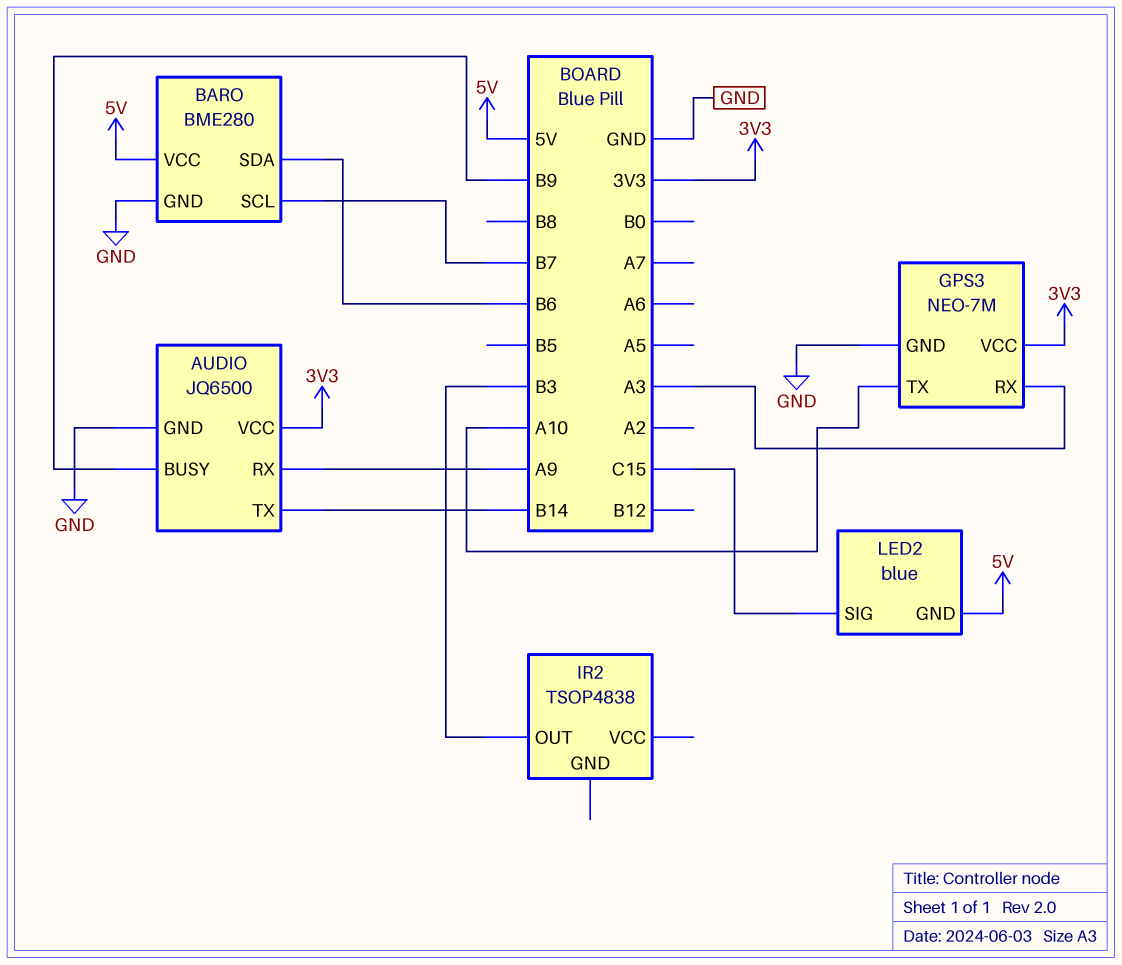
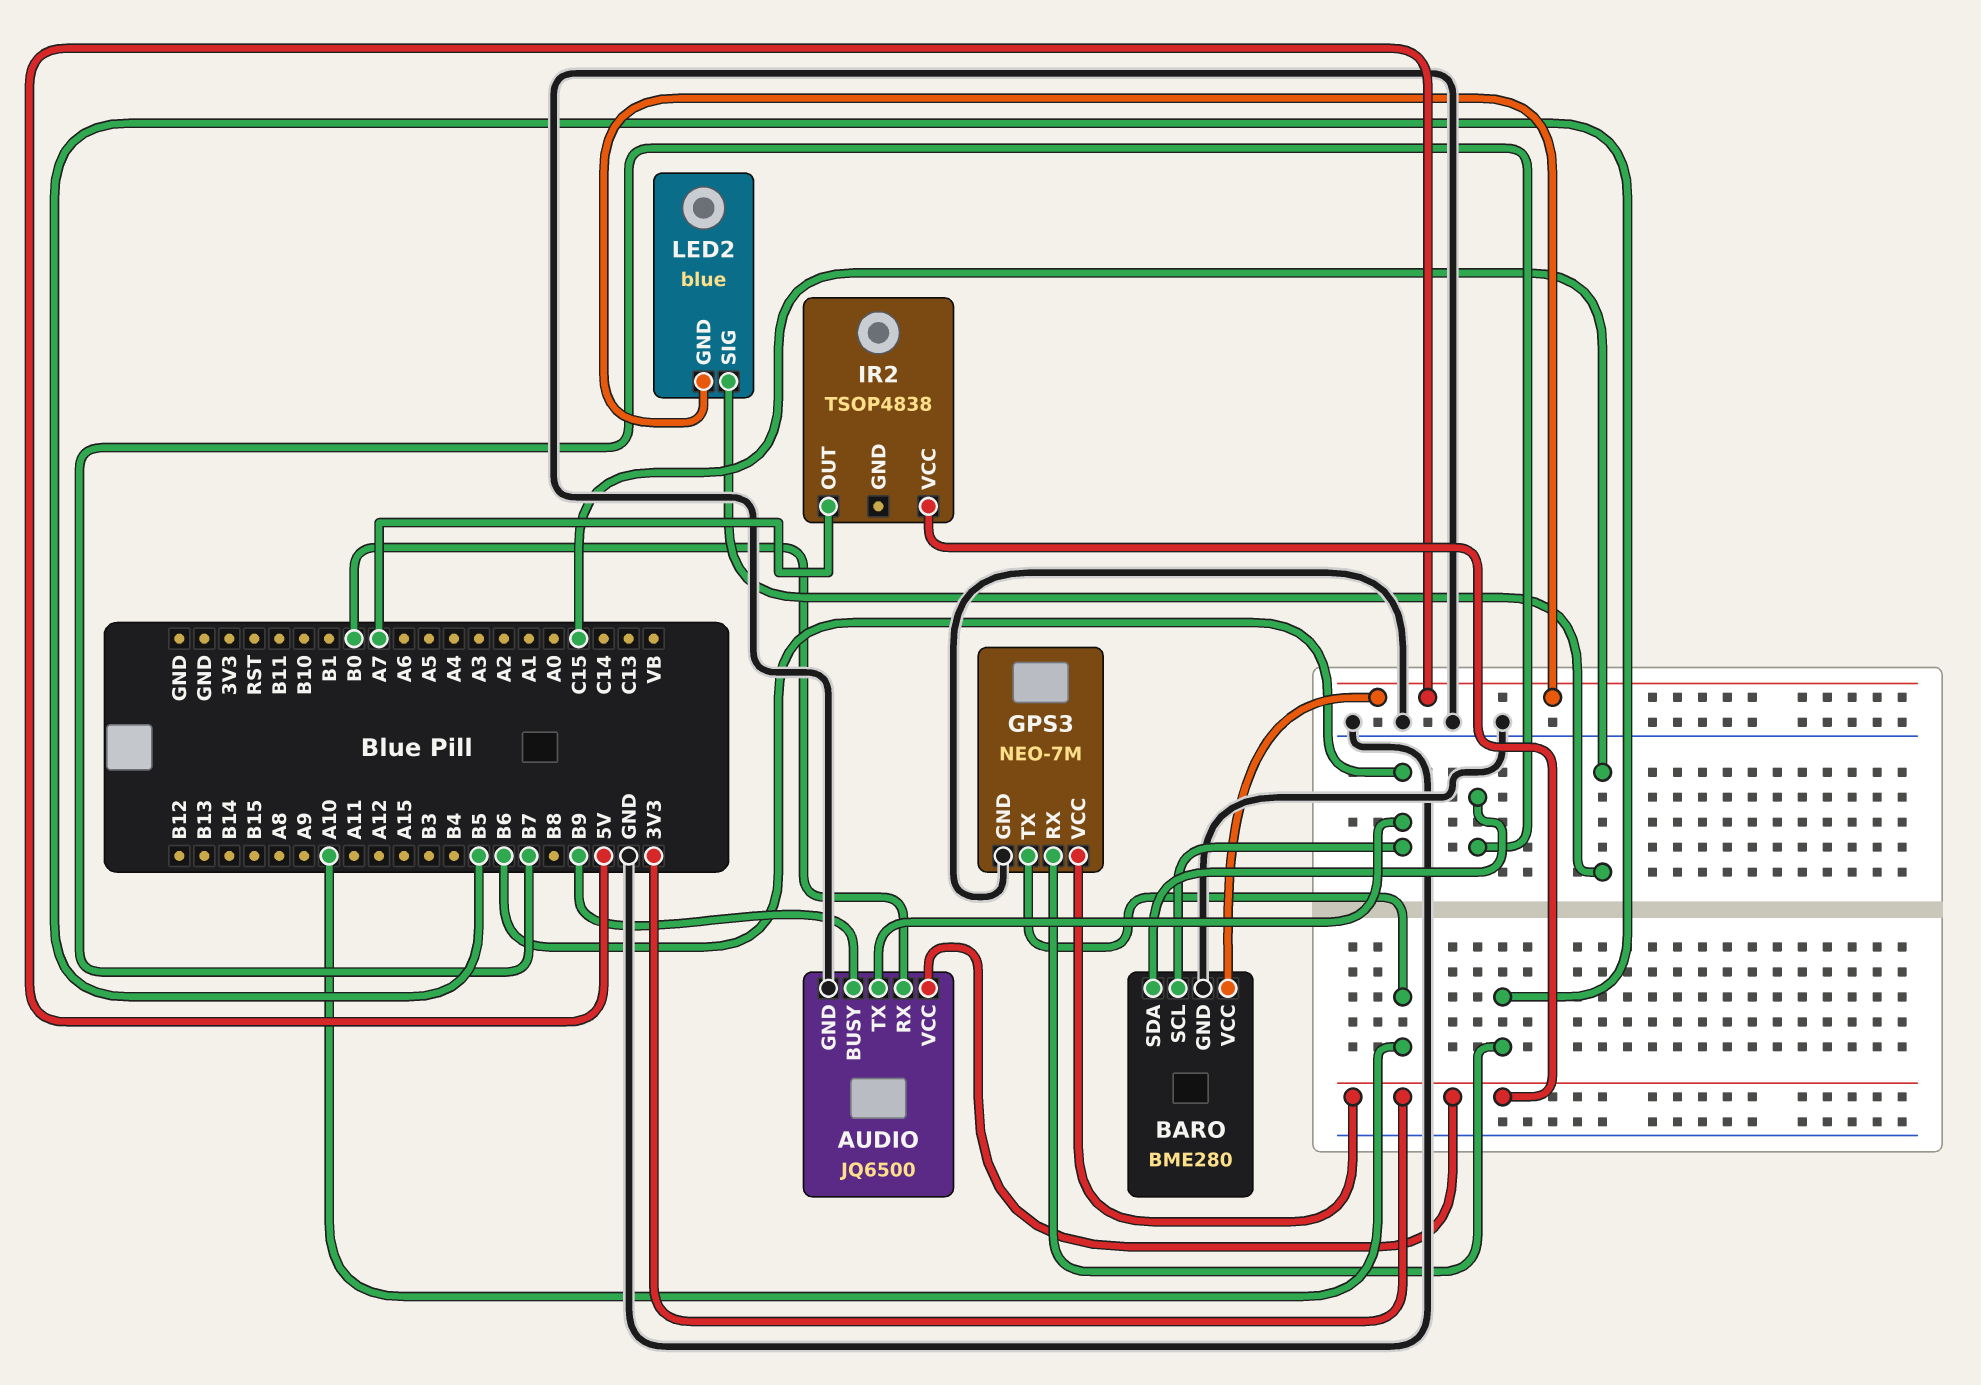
AUDIO pin RX: A9 -> B0
AUDIO pin TX: B14 -> B6
BARO pin SCL: B7 -> B6
BARO pin SDA: B6 -> B7
GPS3 pin RX: A3 -> B5
IR2 pin OUT: B3 -> A7
IR2 pin VCC: none -> 3V3

